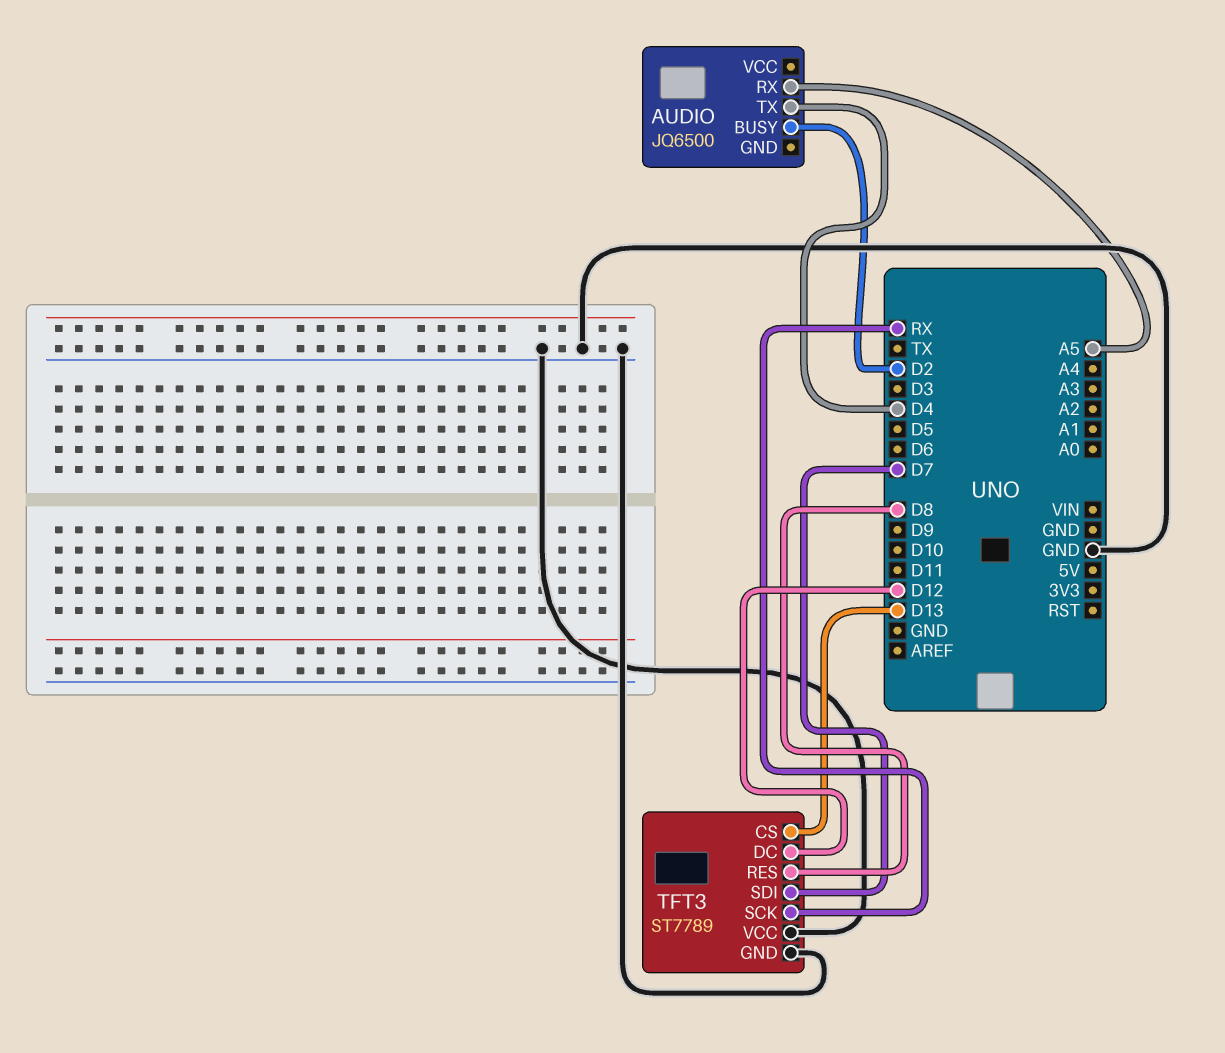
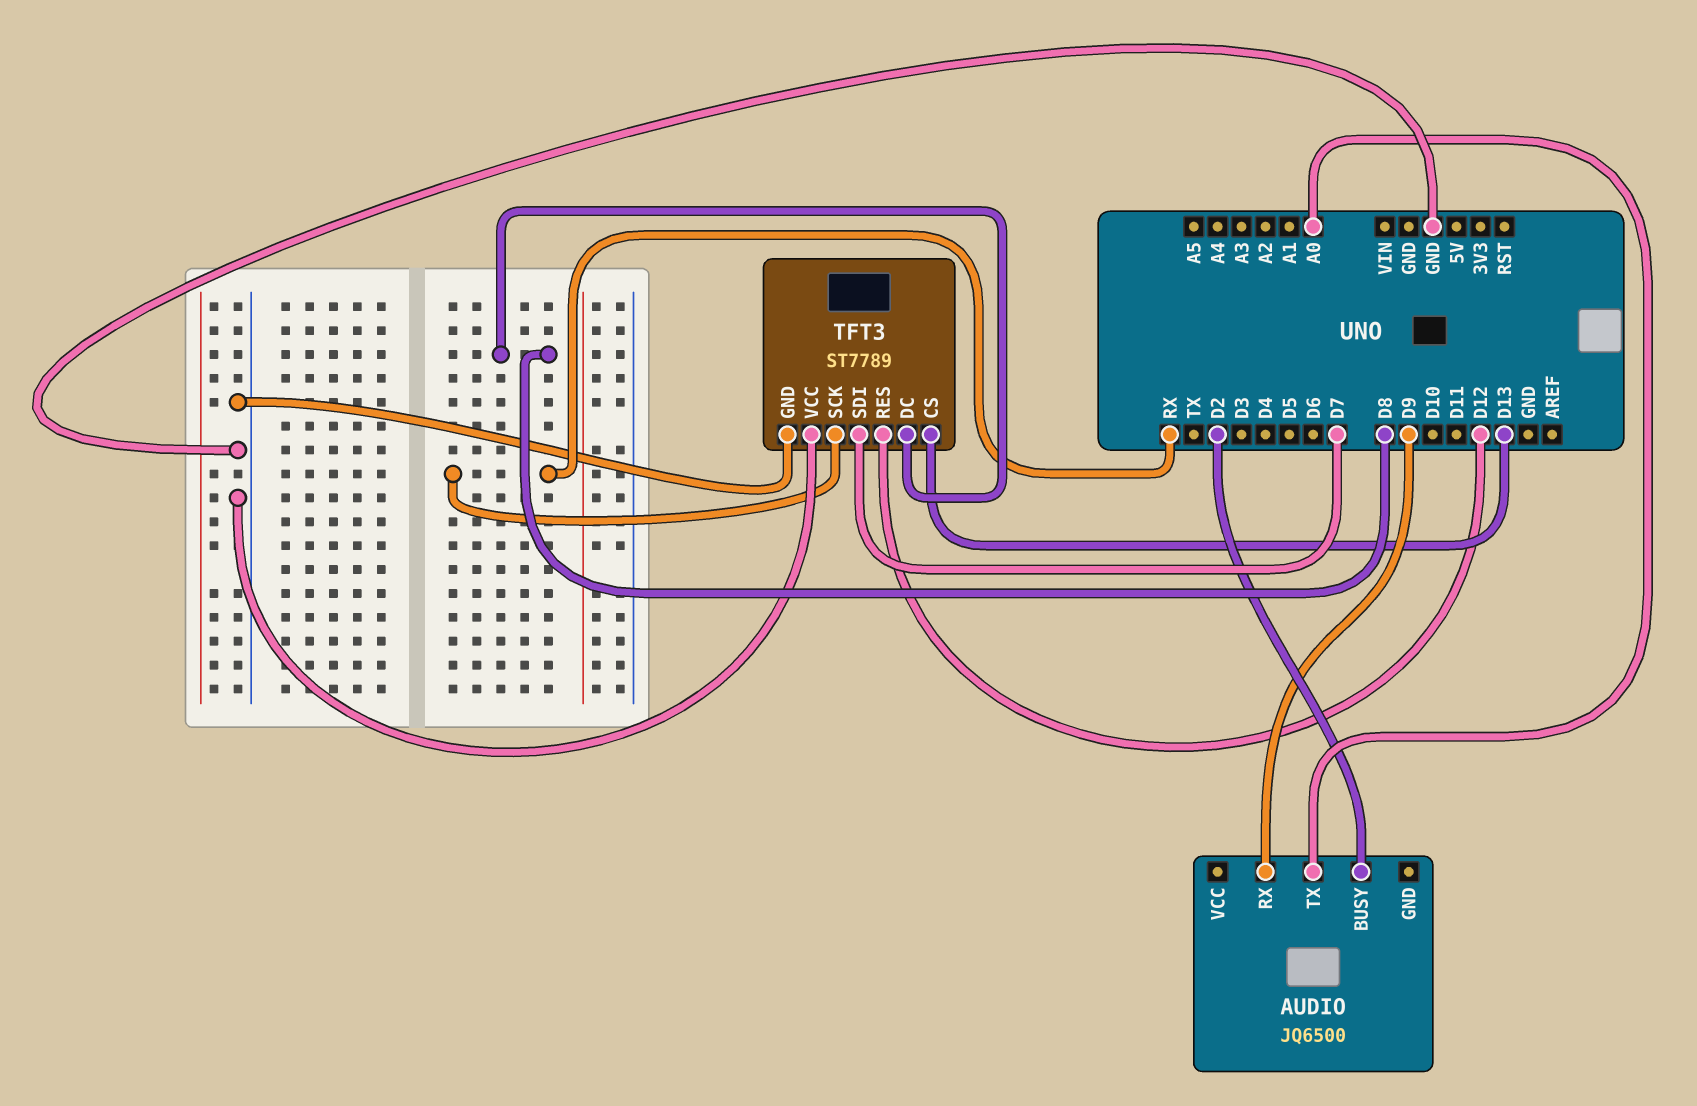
AUDIO pin RX: A5 -> D9
AUDIO pin TX: D4 -> A0
TFT3 pin DC: D12 -> D8
TFT3 pin RES: D8 -> D12

